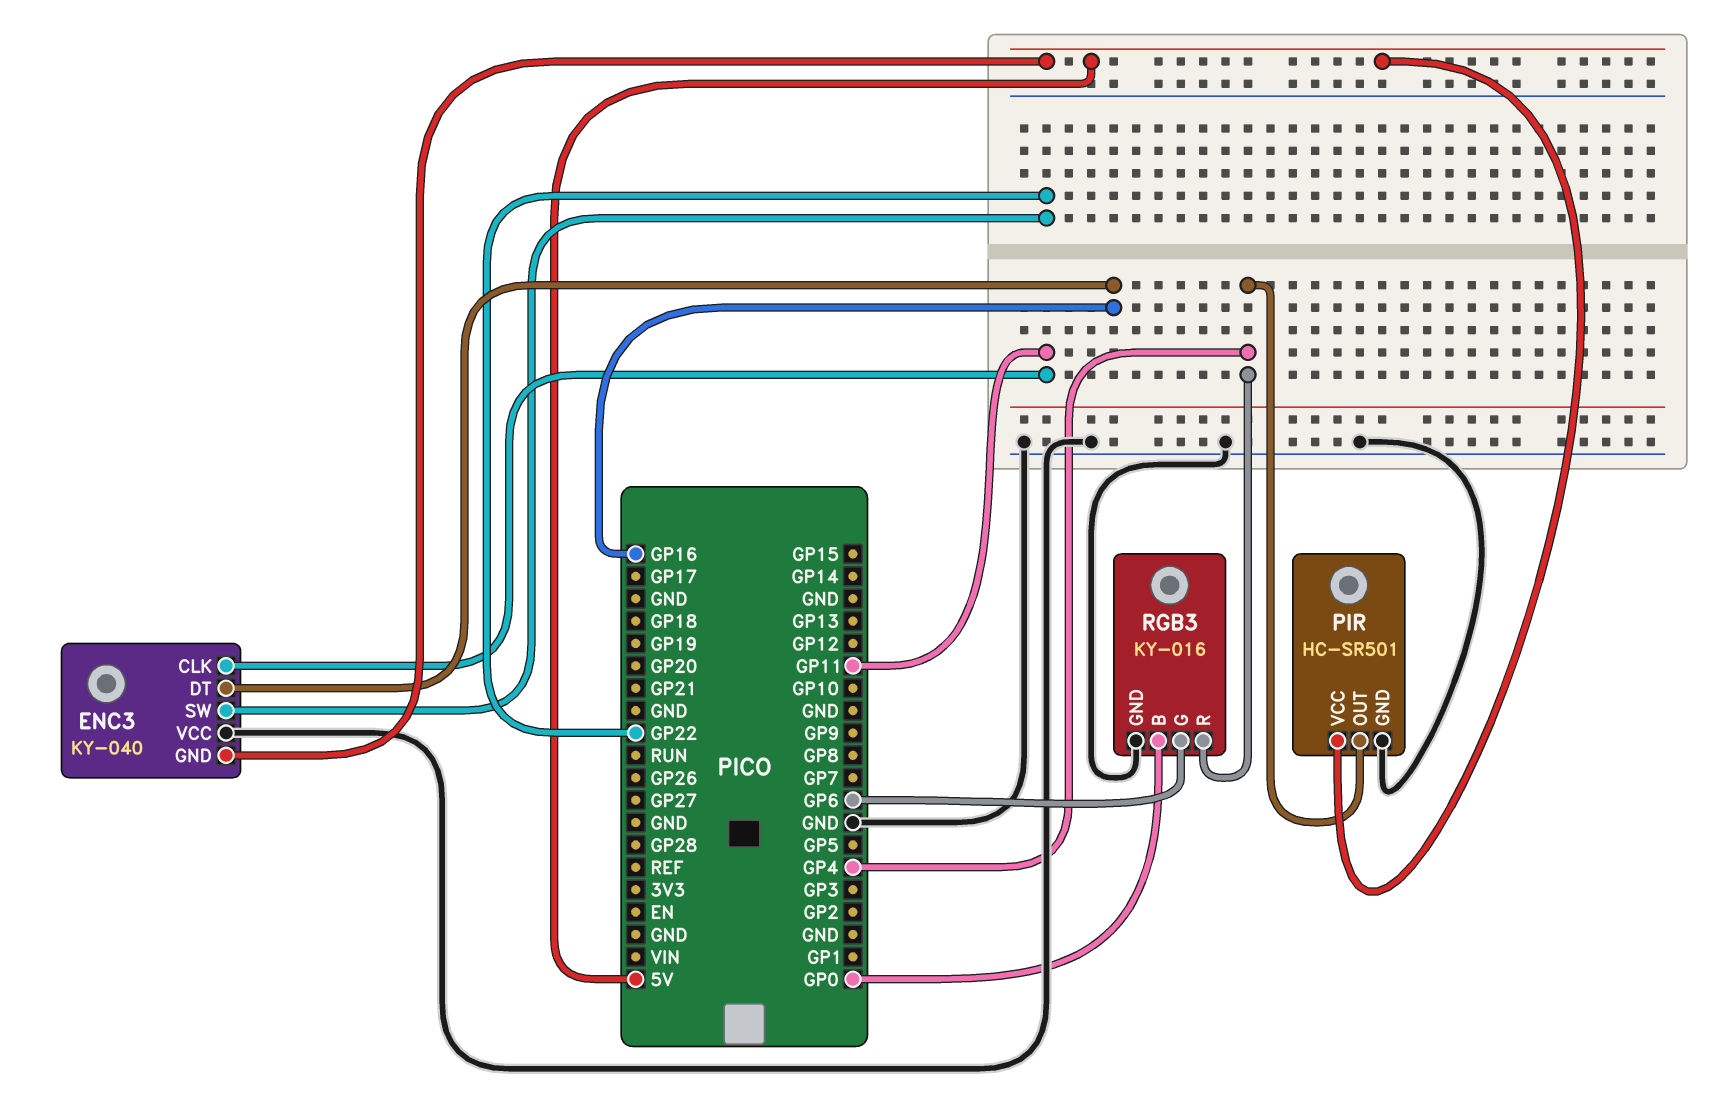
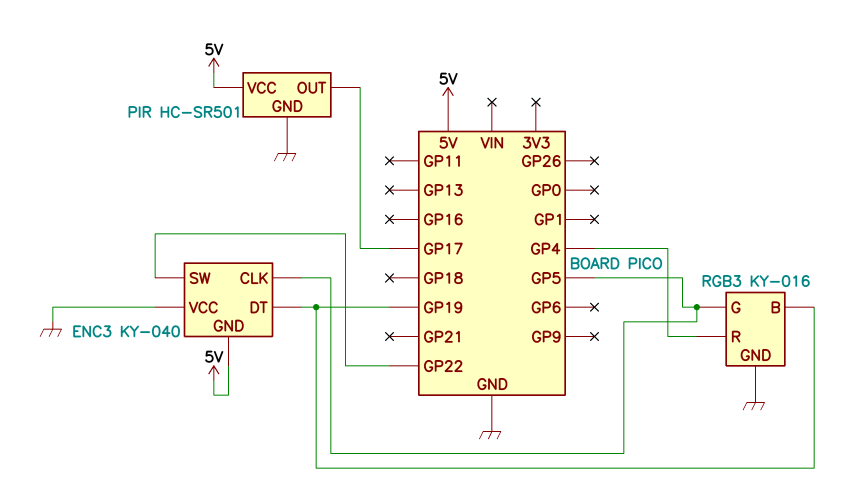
ENC3 pin CLK: GP11 -> GP5
ENC3 pin DT: GP16 -> GP19
PIR pin OUT: GP4 -> GP17
RGB3 pin B: GP0 -> GP19
RGB3 pin G: GP6 -> GP5

